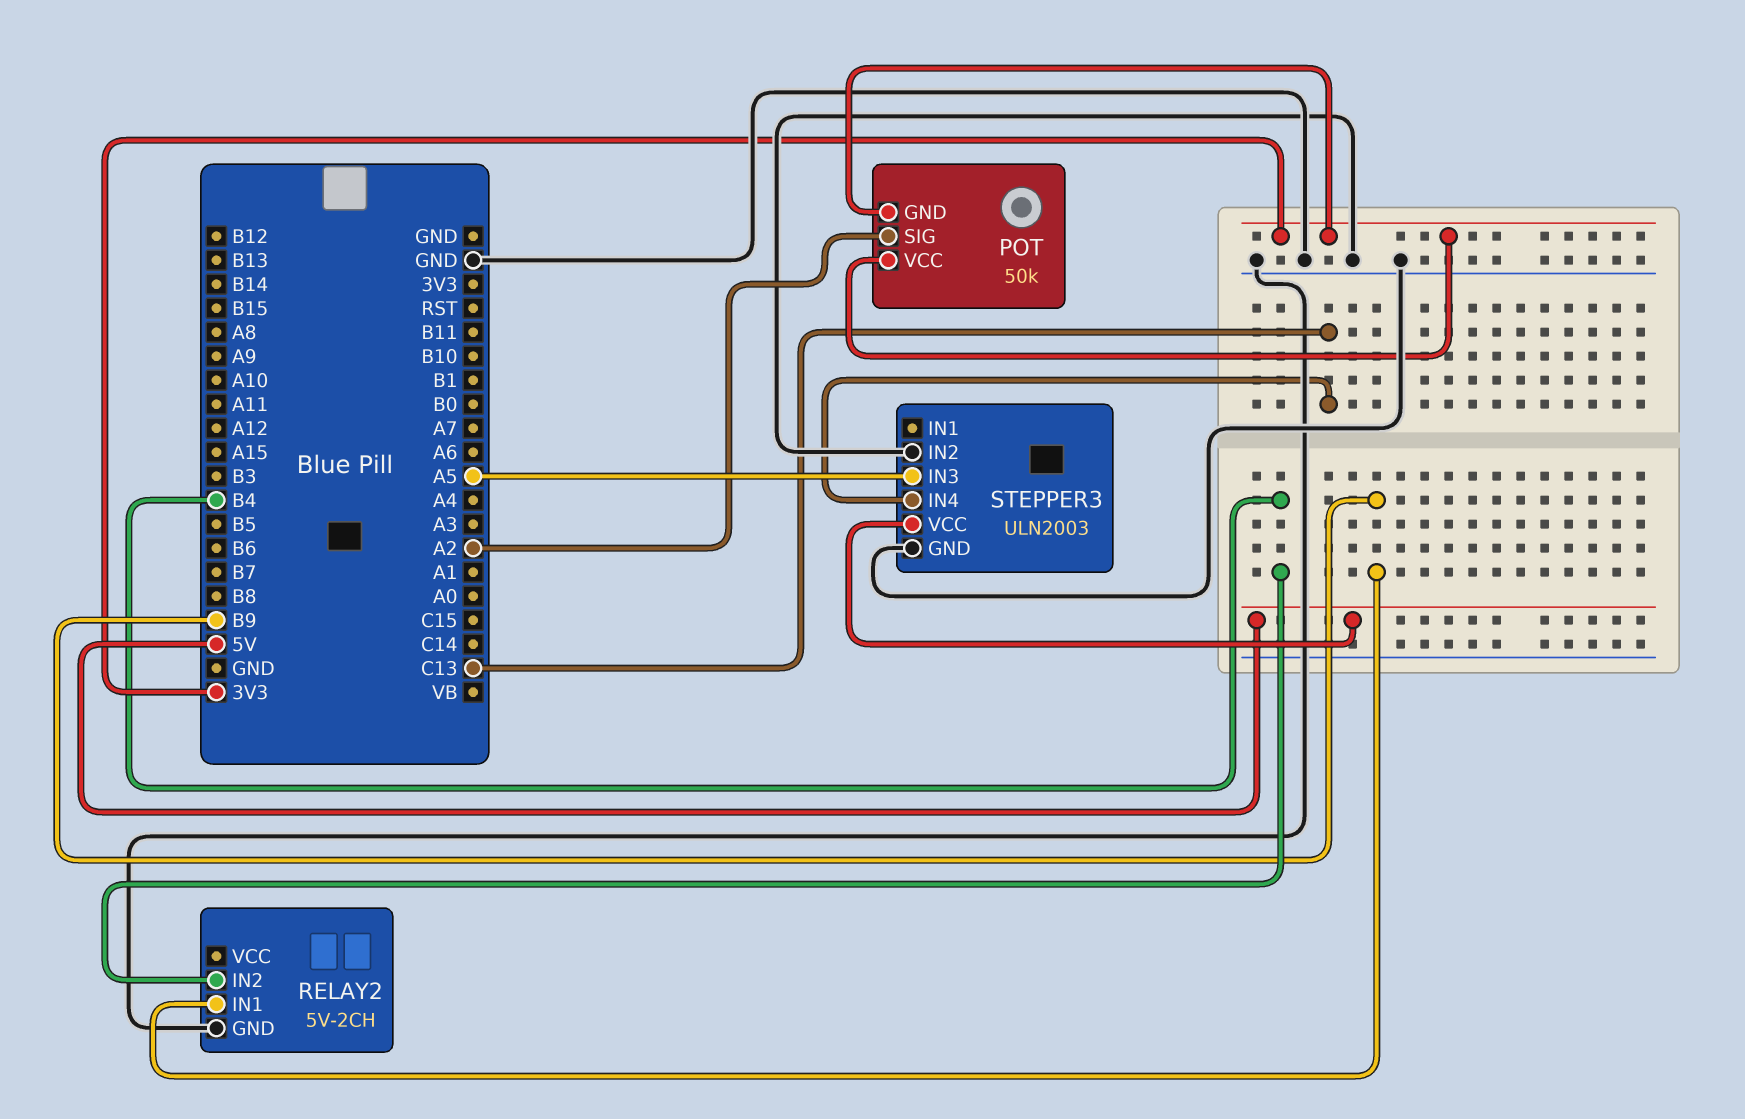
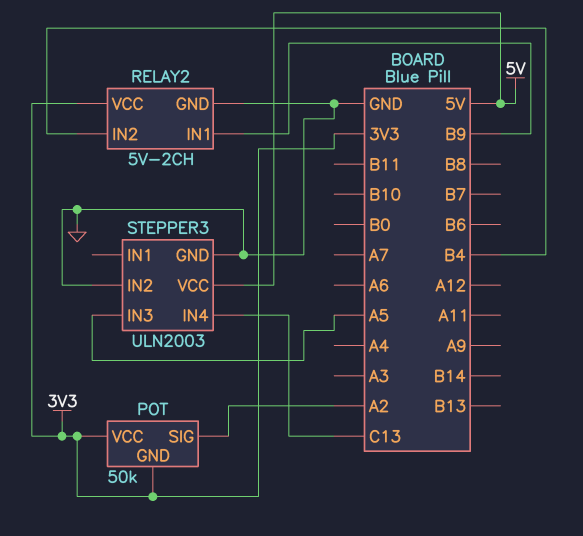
RELAY2 pin VCC: none -> 3V3

